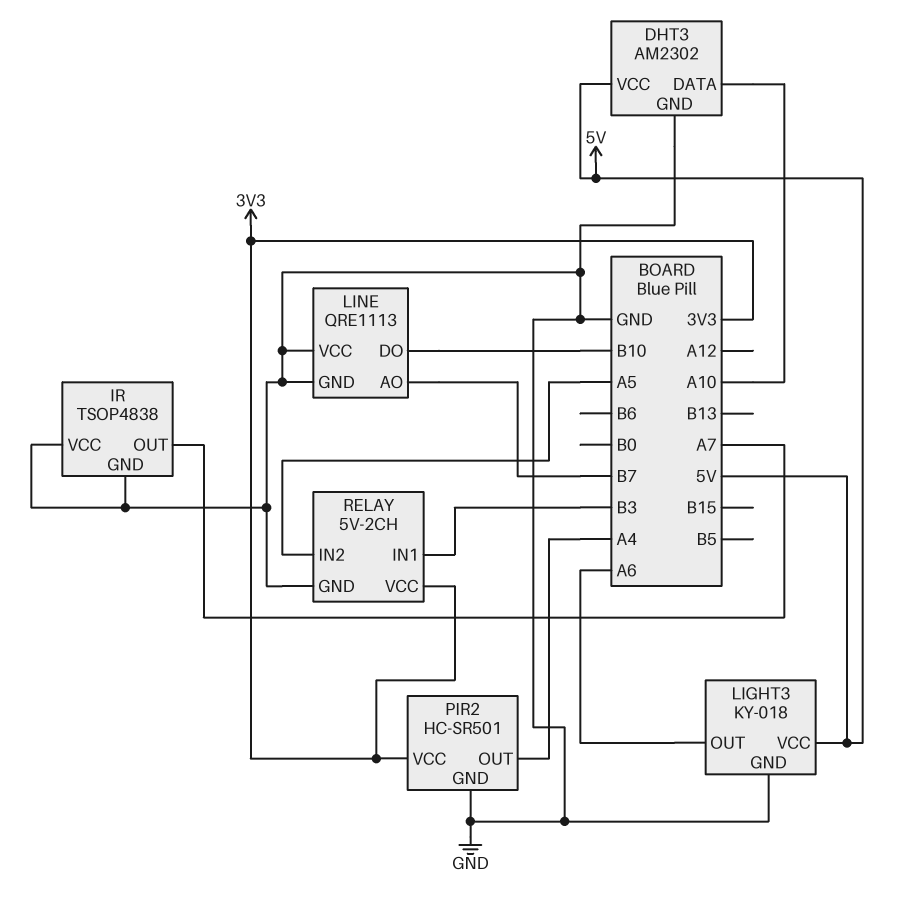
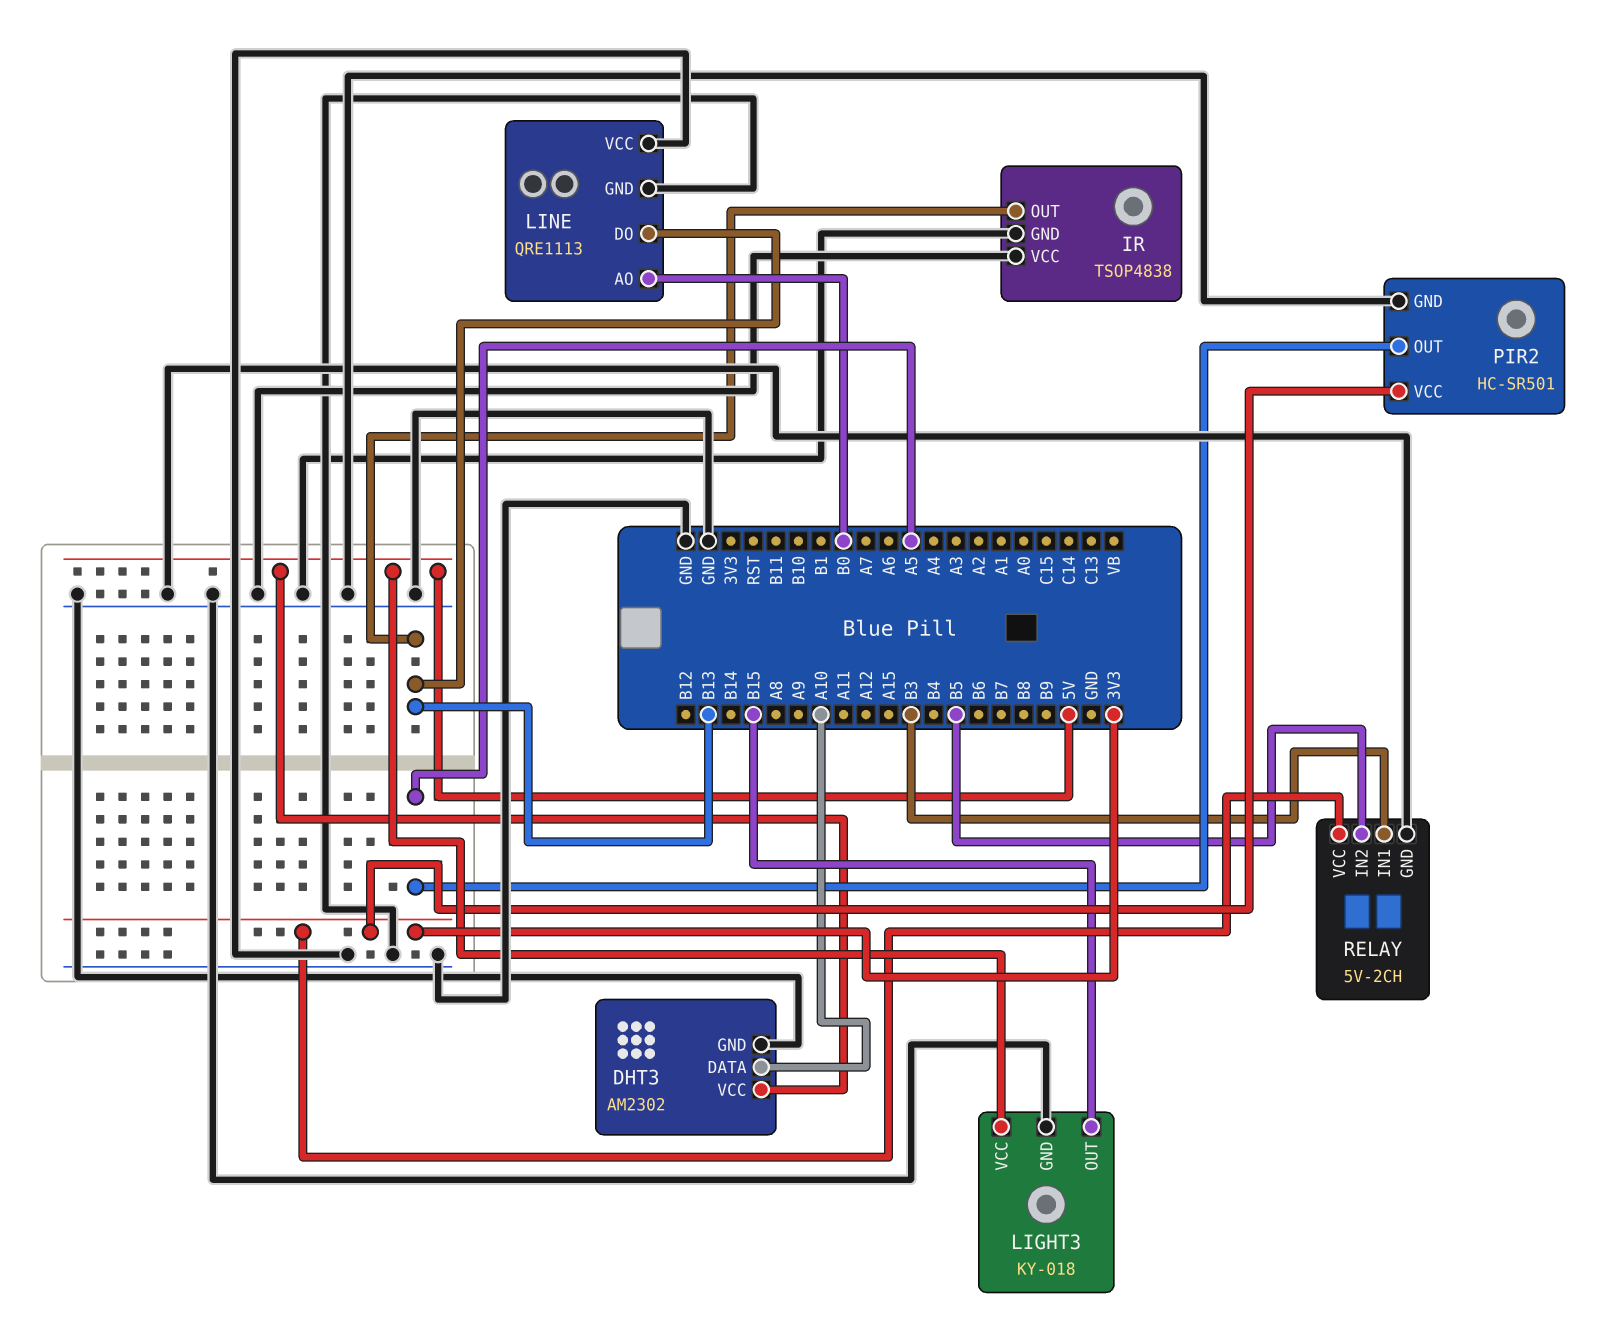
IR pin OUT: A7 -> B13
LIGHT3 pin OUT: A6 -> B15
LINE pin AO: B7 -> B0
LINE pin DO: B10 -> B13
PIR2 pin OUT: A4 -> A5
RELAY pin IN2: A5 -> B5

